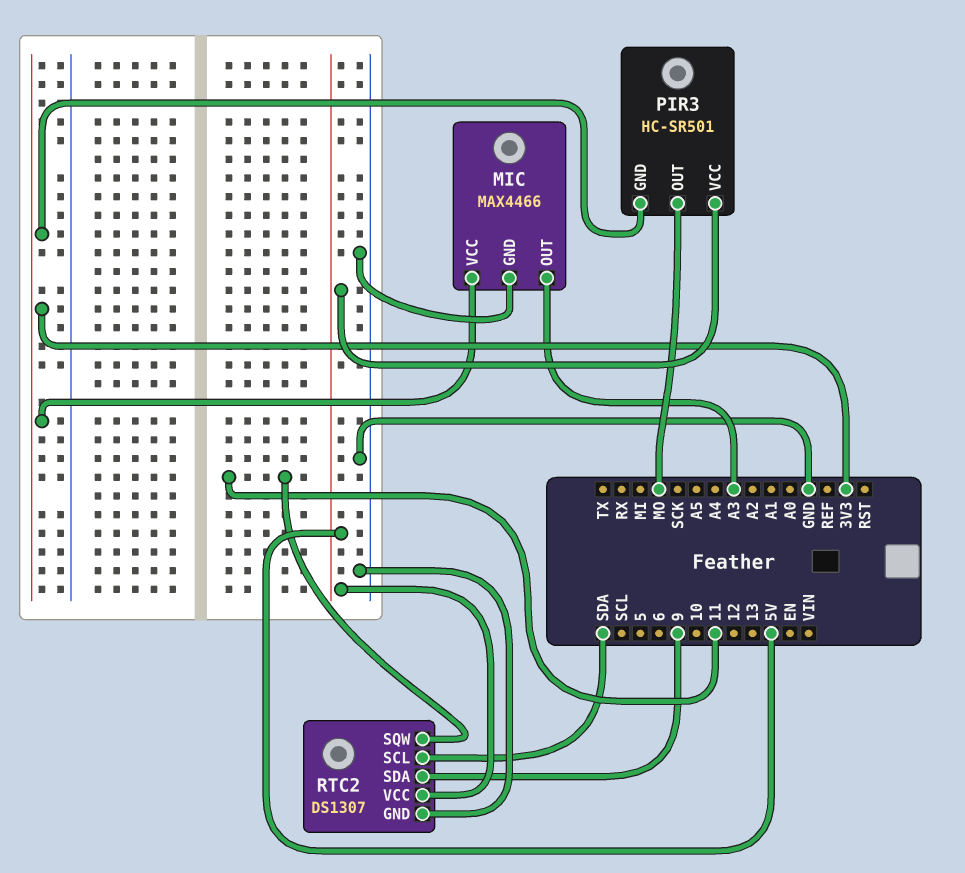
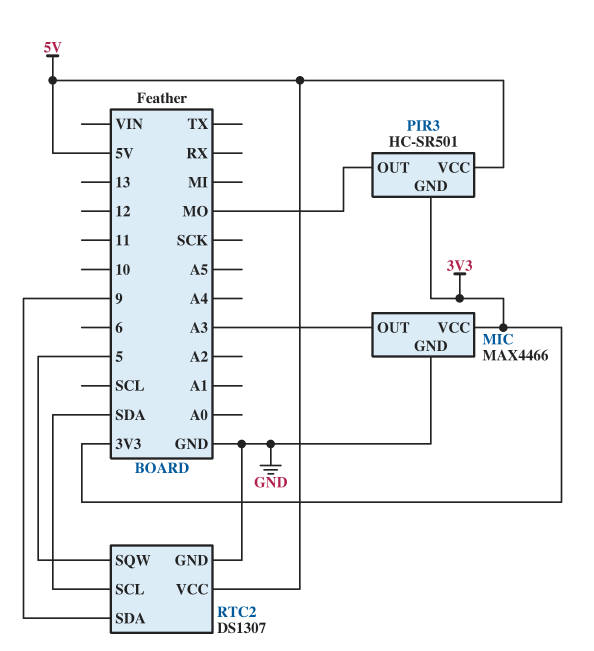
RTC2 pin SQW: 11 -> 5

